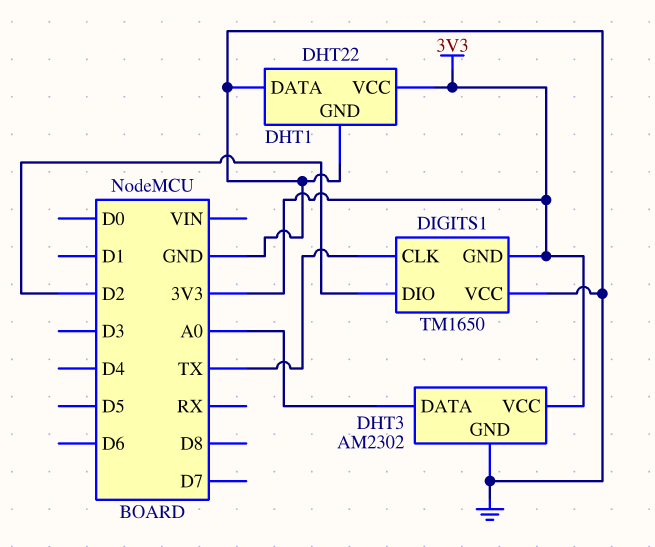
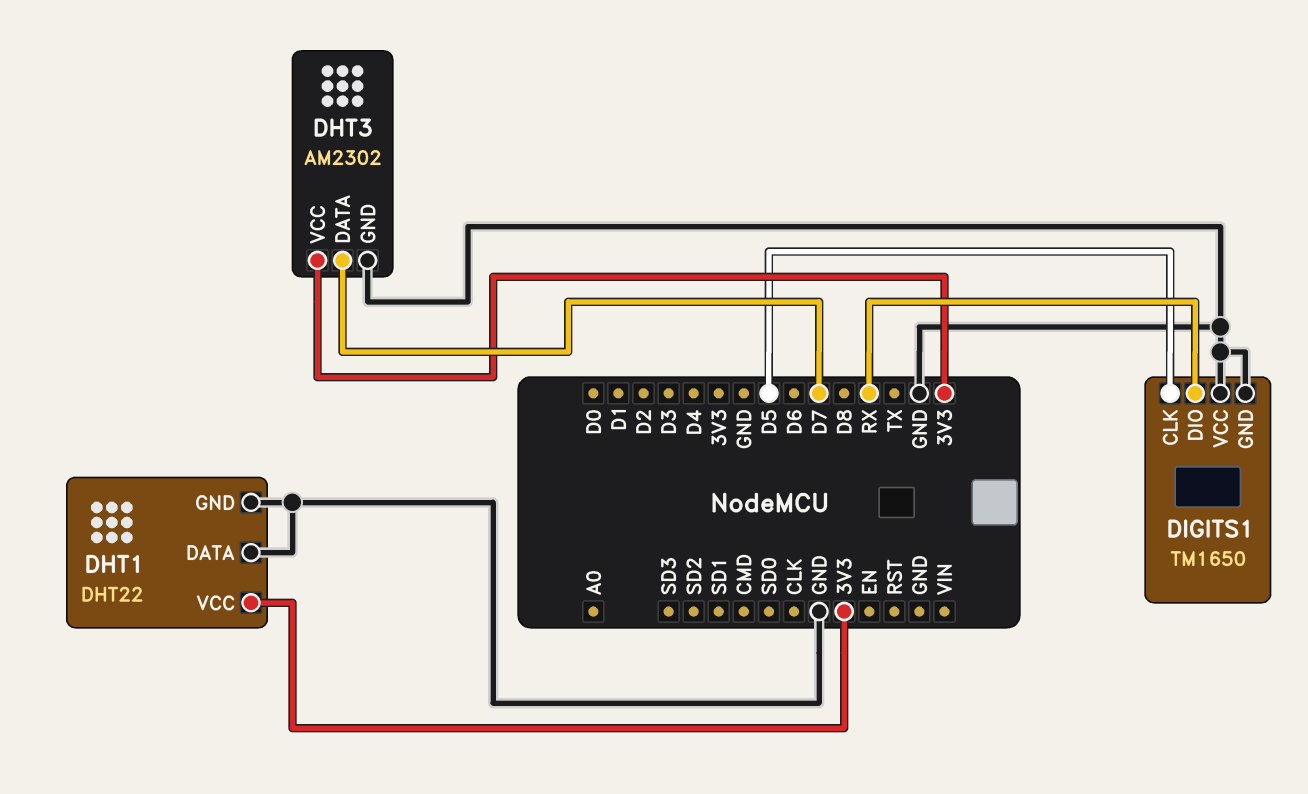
DHT3 pin DATA: A0 -> D7
DIGITS1 pin CLK: TX -> D5
DIGITS1 pin DIO: D2 -> RX
DIGITS1 pin GND: 3V3 -> GND

